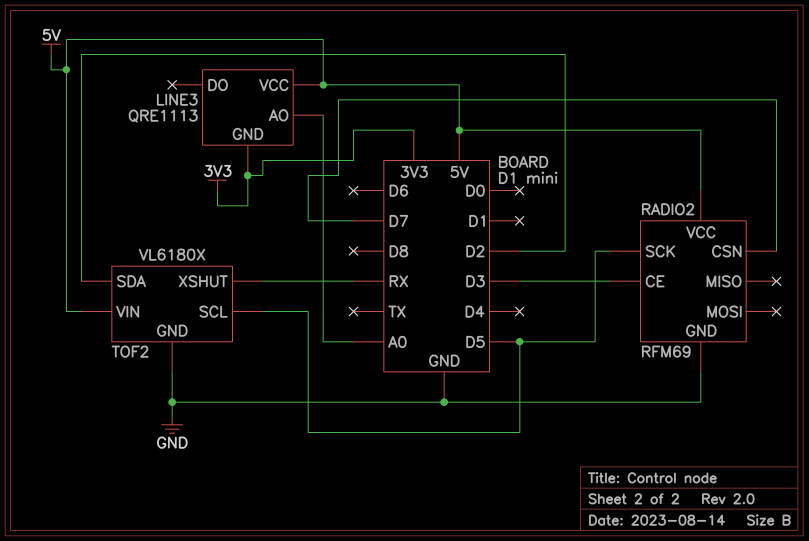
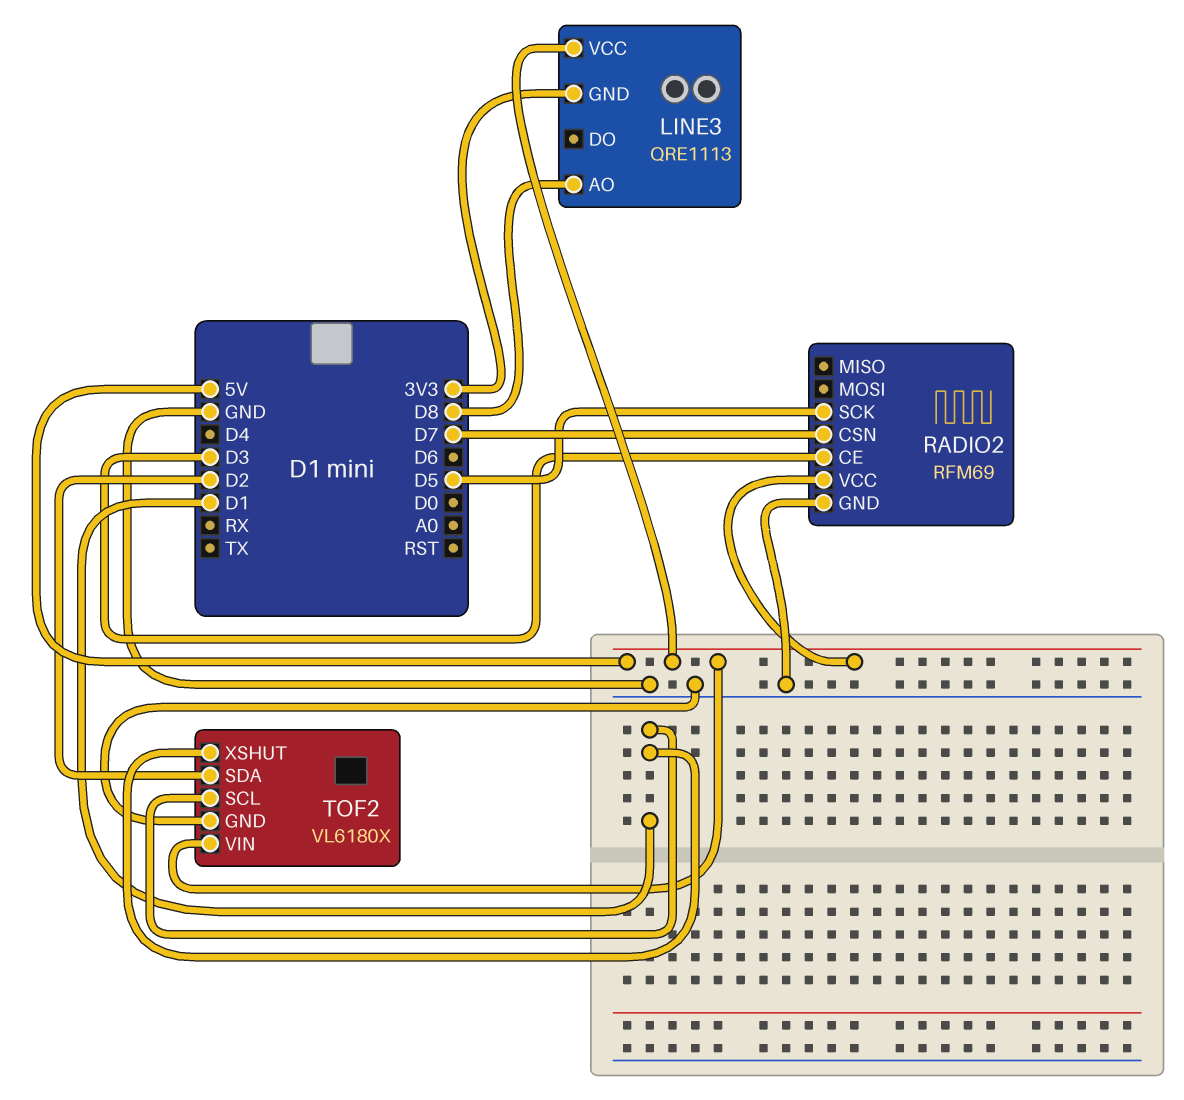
LINE3 pin AO: A0 -> D8
TOF2 pin SCL: D5 -> D1
TOF2 pin XSHUT: RX -> D1

